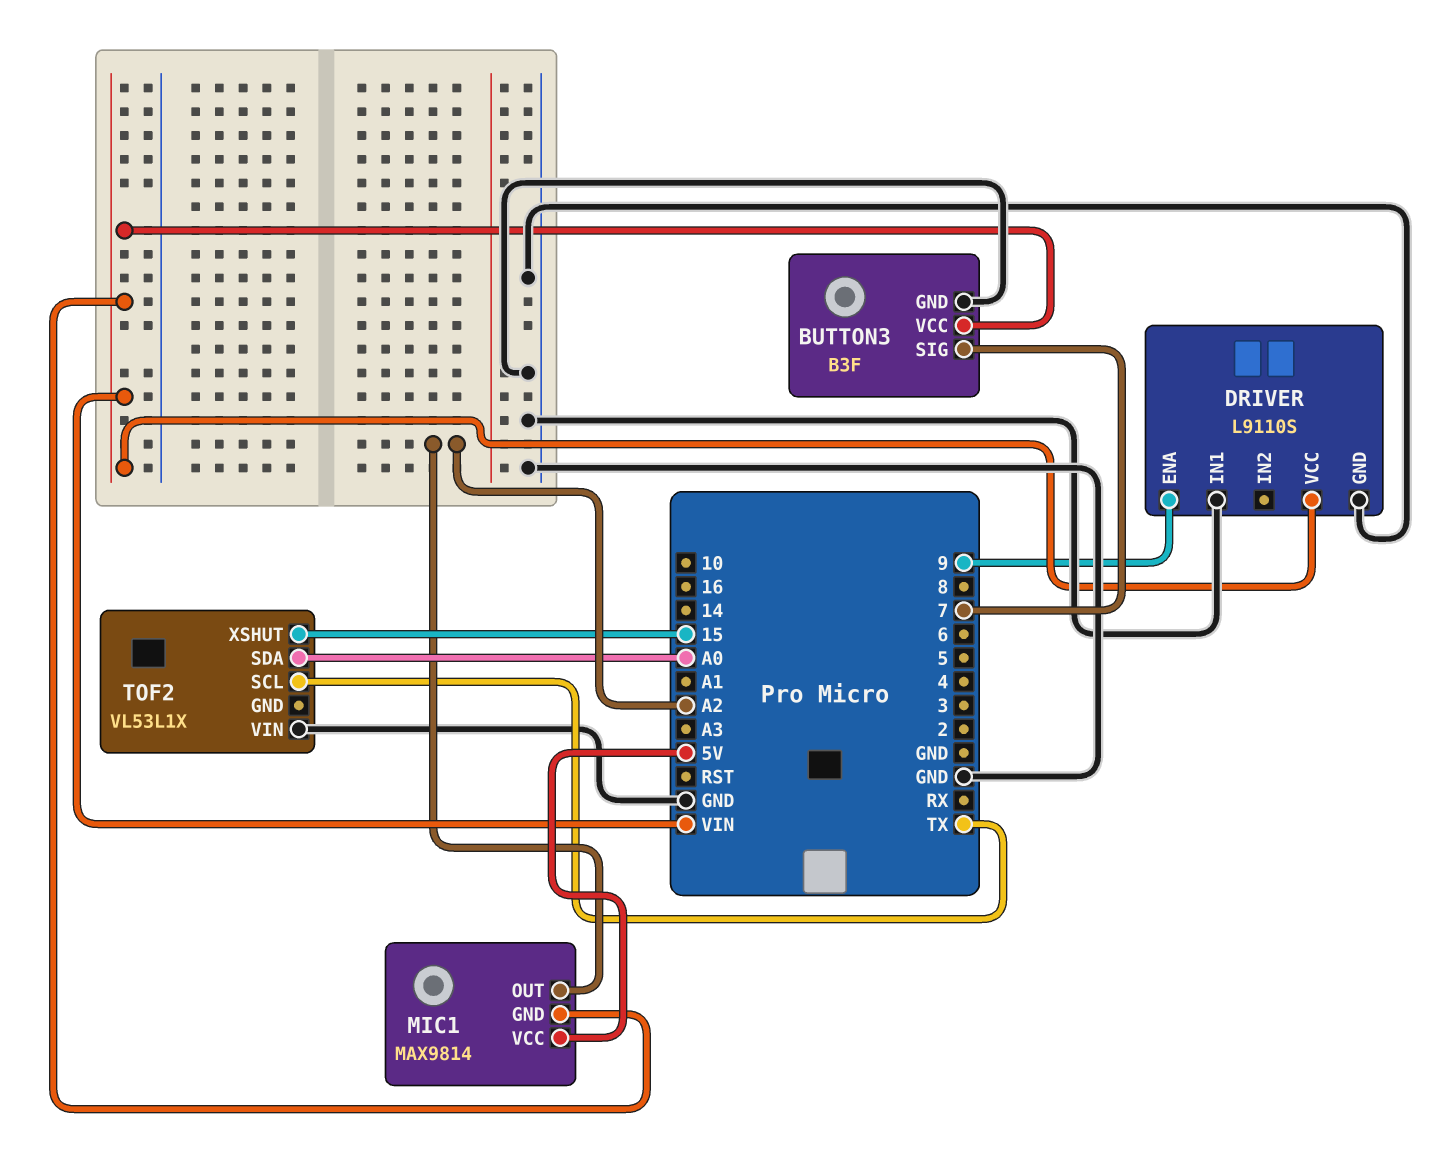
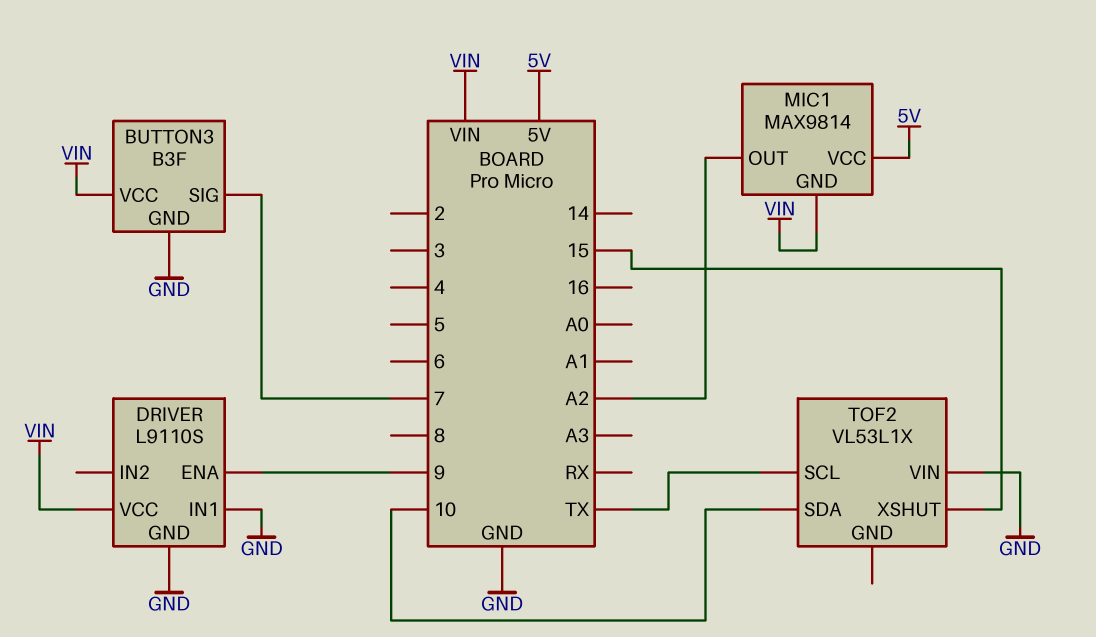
TOF2 pin SDA: A0 -> 10

